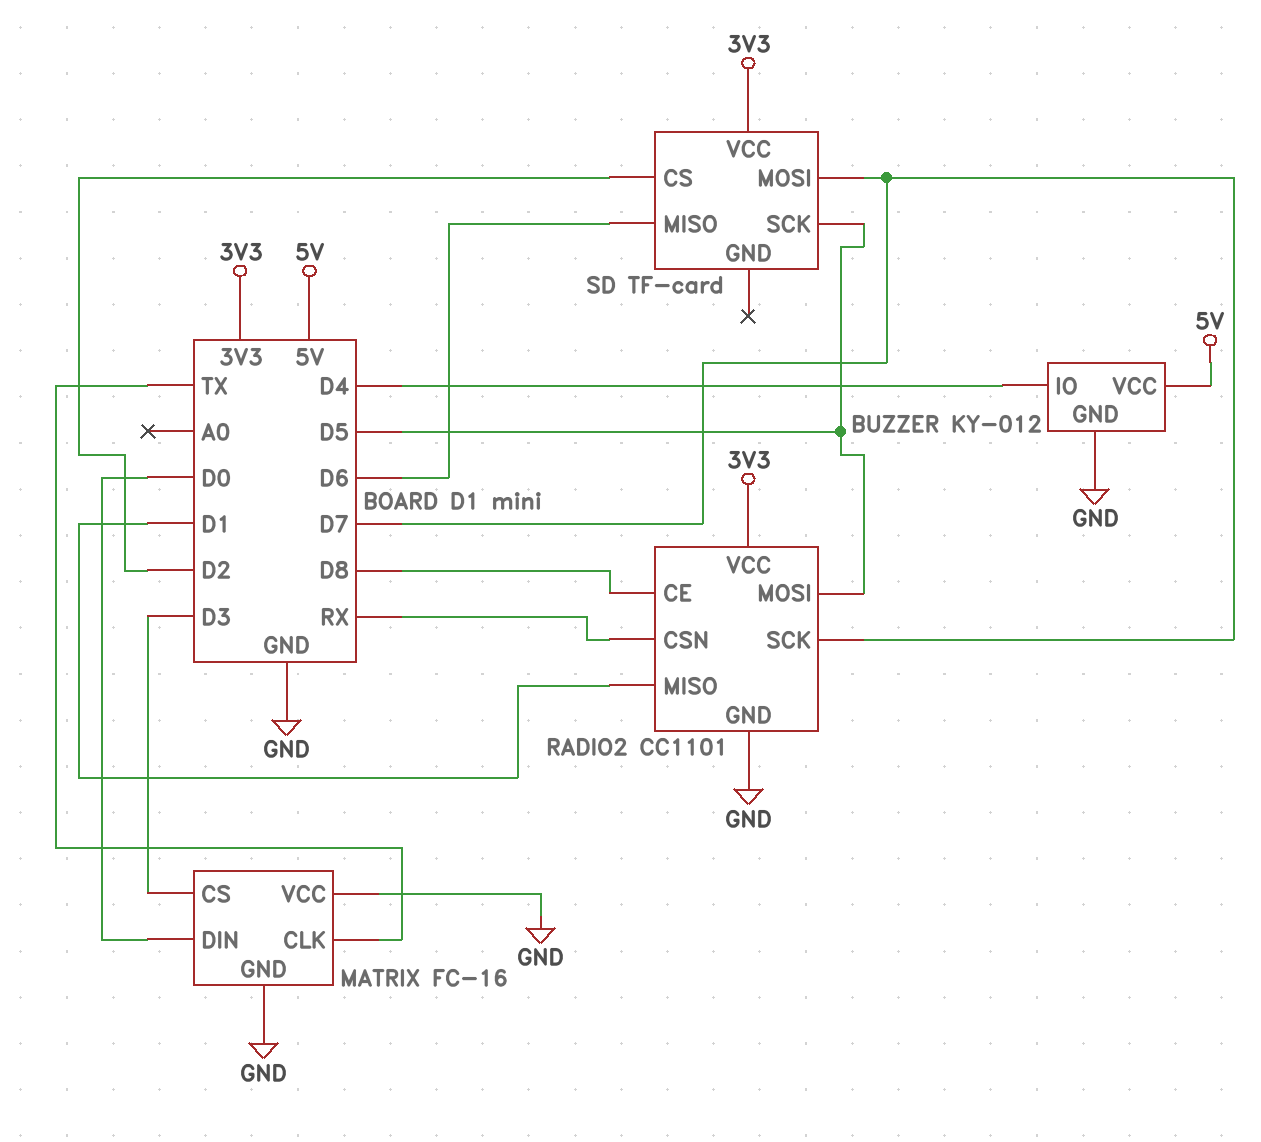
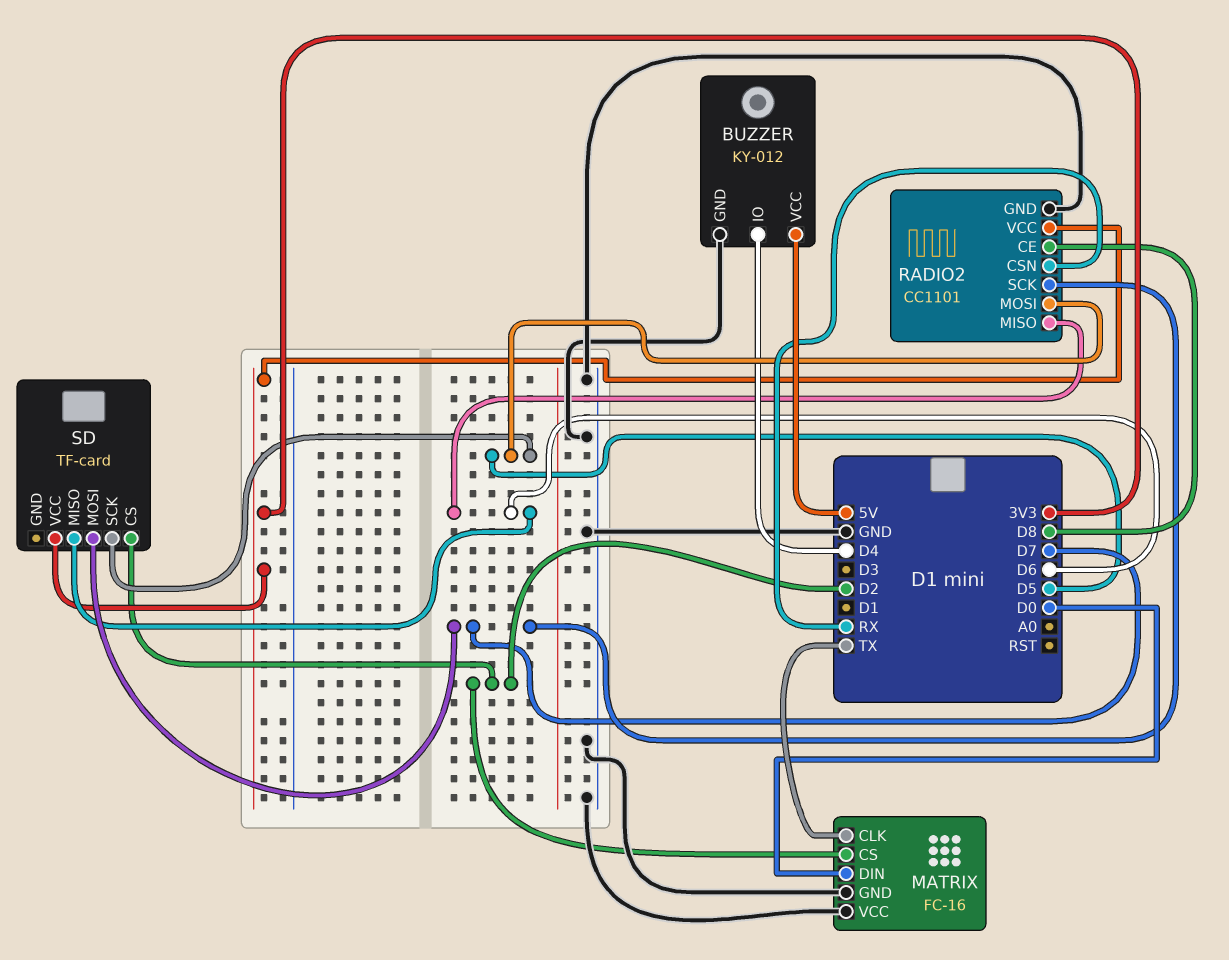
MATRIX pin CS: D3 -> D2
RADIO2 pin MISO: D1 -> D6

